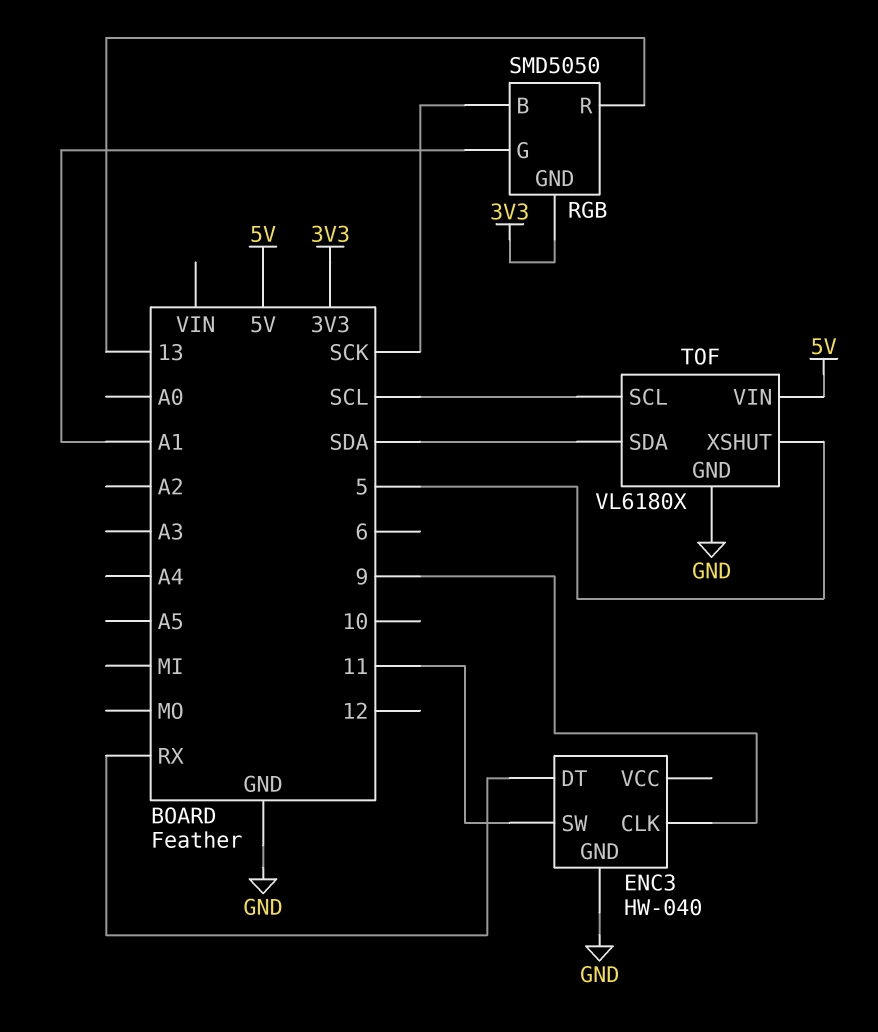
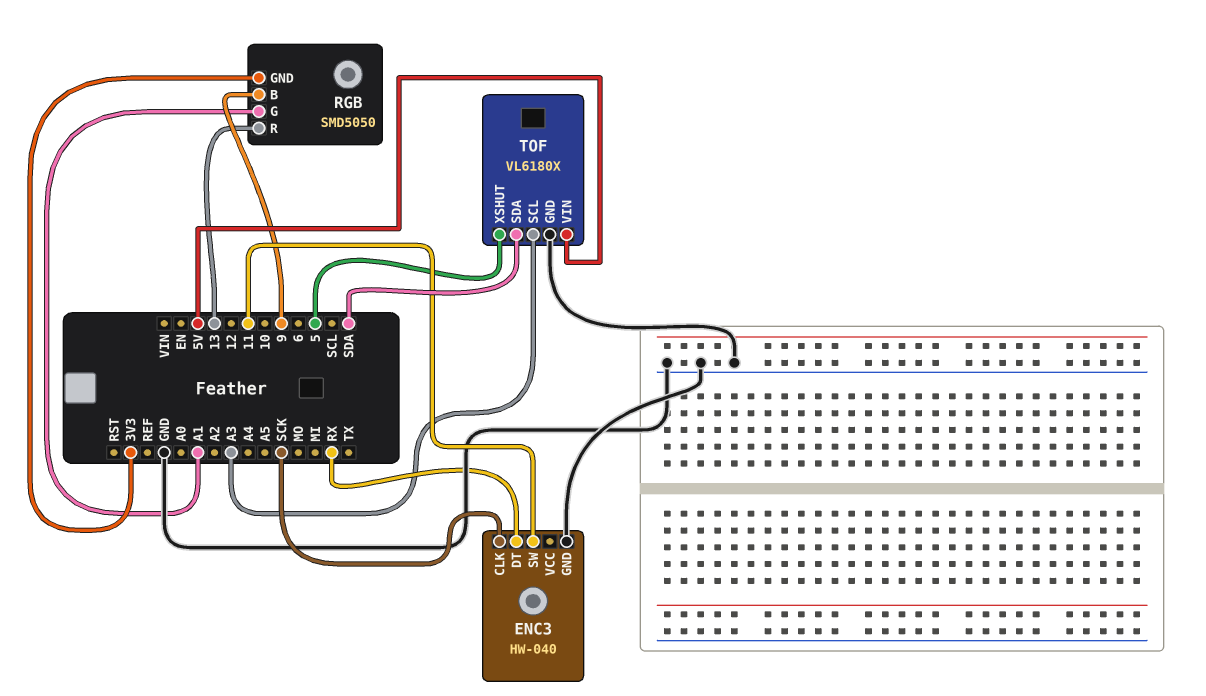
ENC3 pin CLK: 9 -> SCK
RGB pin B: SCK -> 9
TOF pin SCL: SCL -> A3

